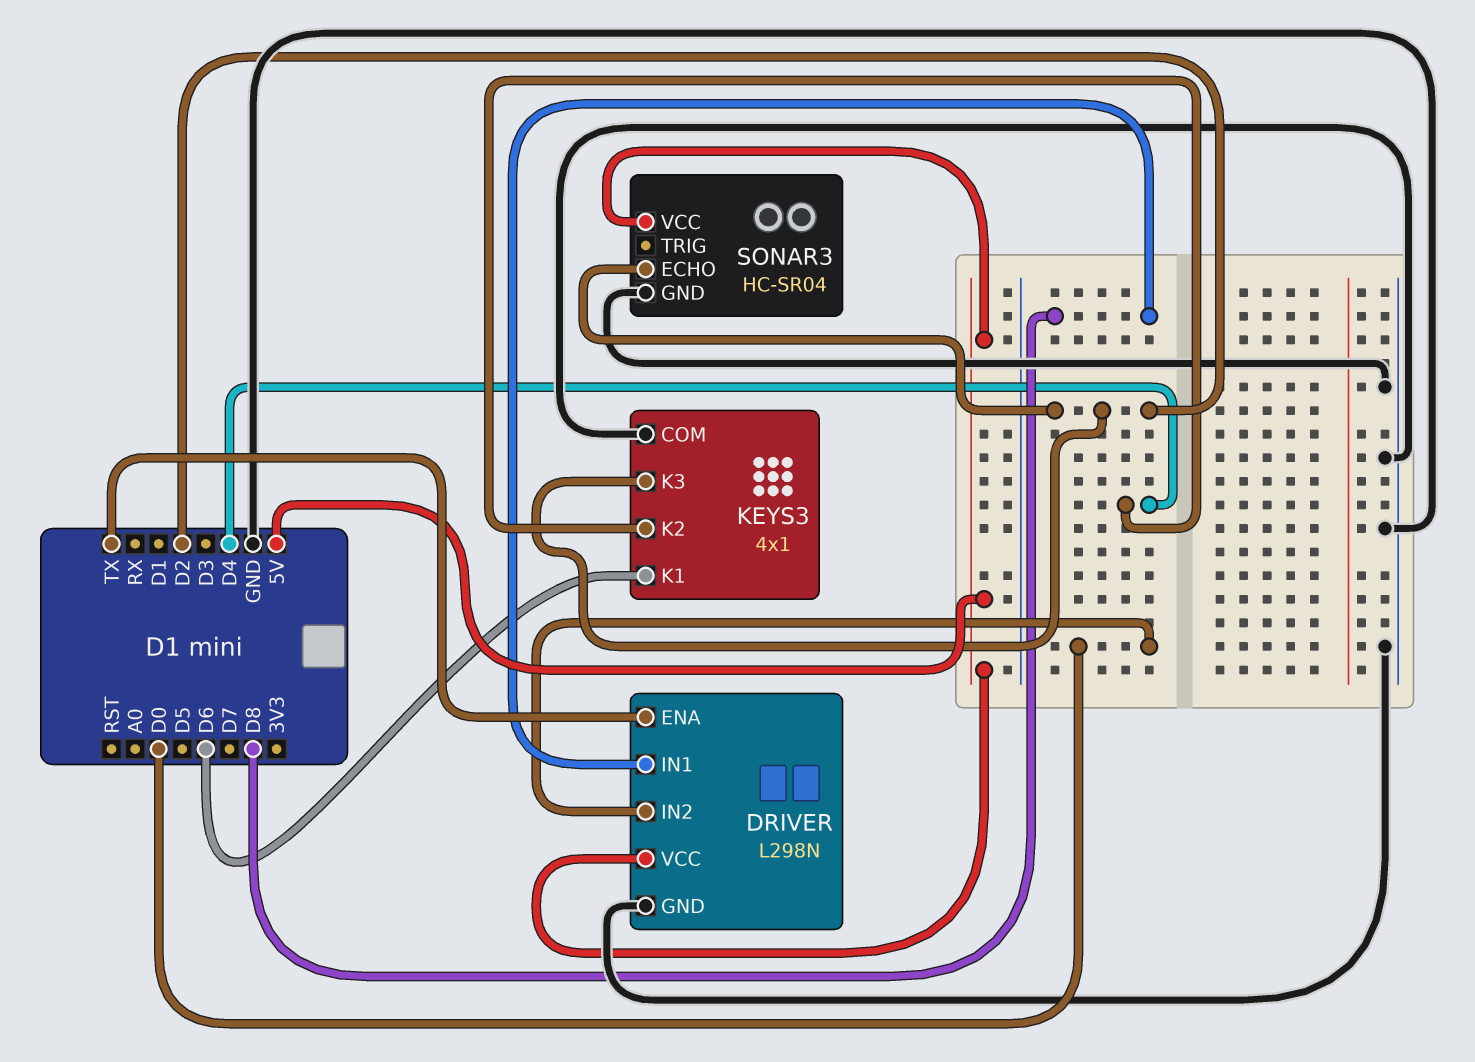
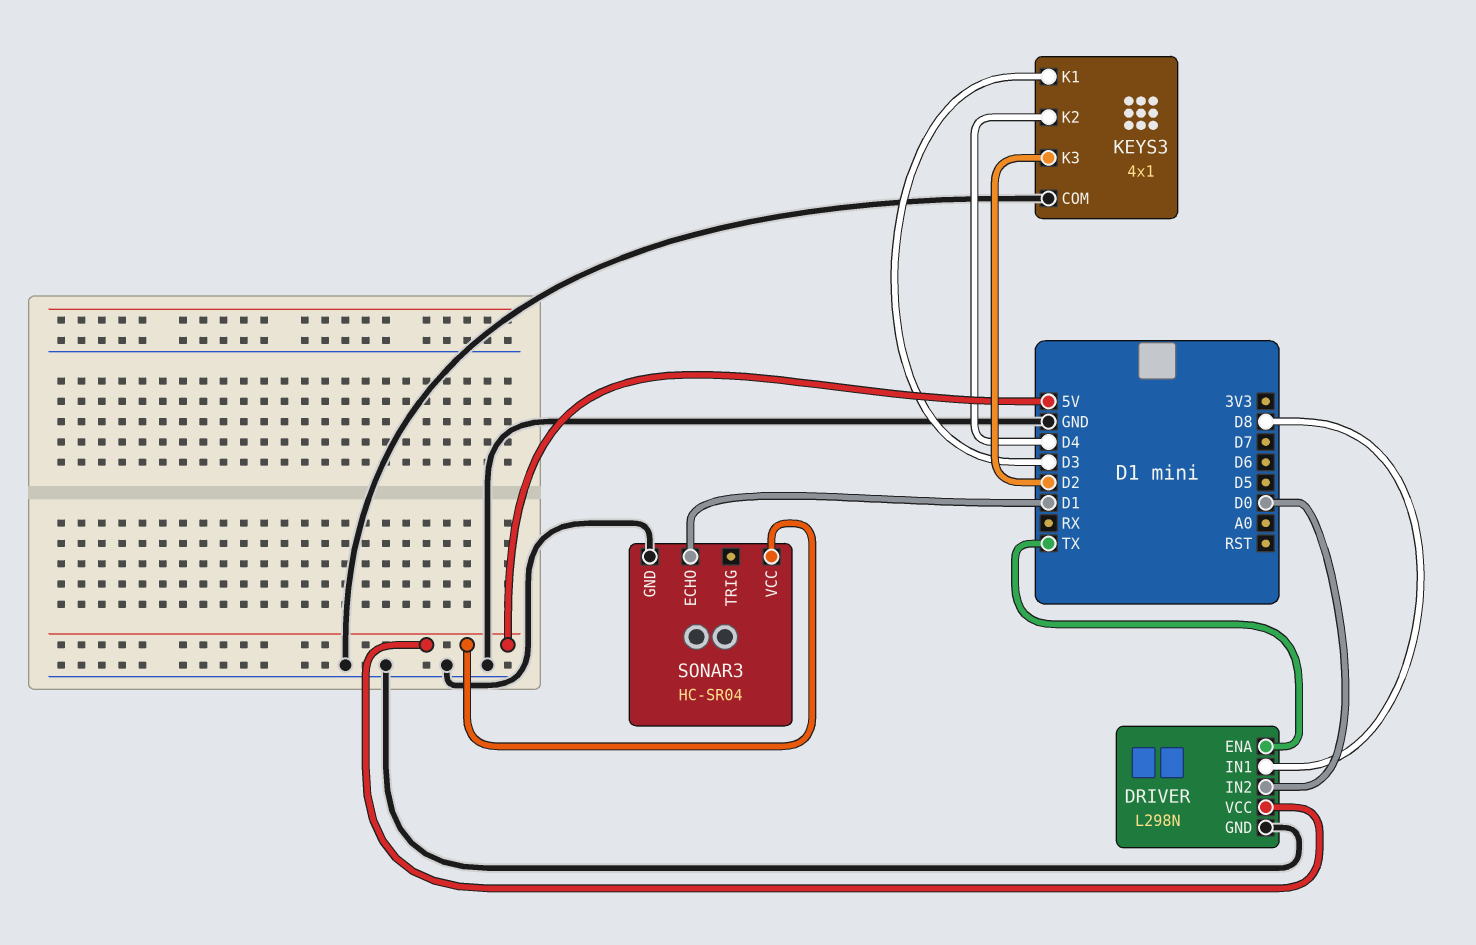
KEYS3 pin K1: D6 -> D3
SONAR3 pin ECHO: D2 -> D1

